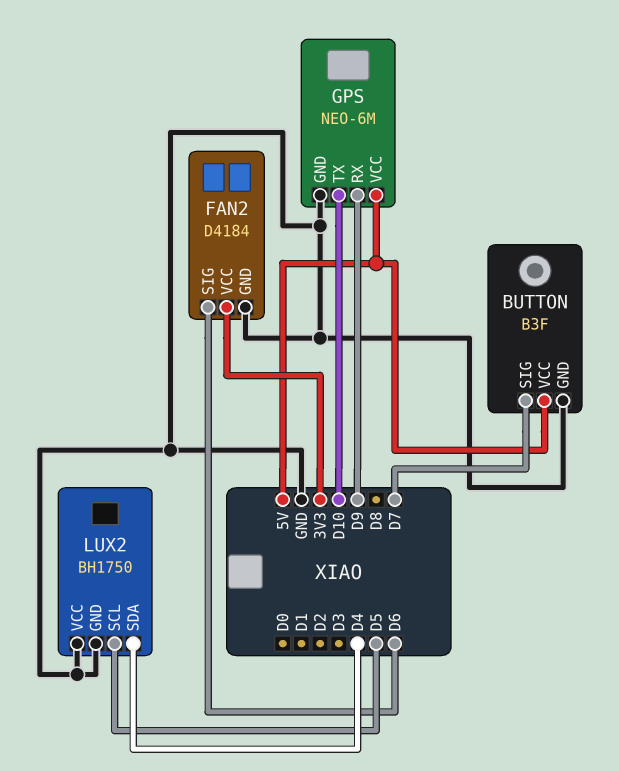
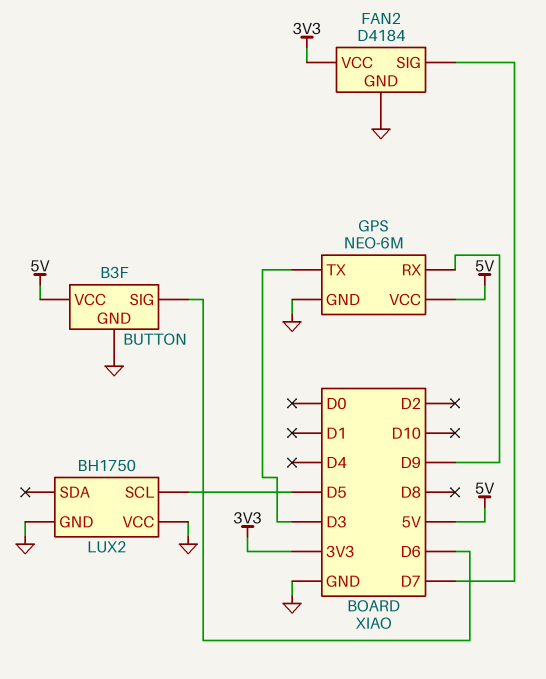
BUTTON pin SIG: D7 -> D6
FAN2 pin SIG: D6 -> D7
GPS pin TX: D10 -> D3
LUX2 pin SDA: D4 -> none

